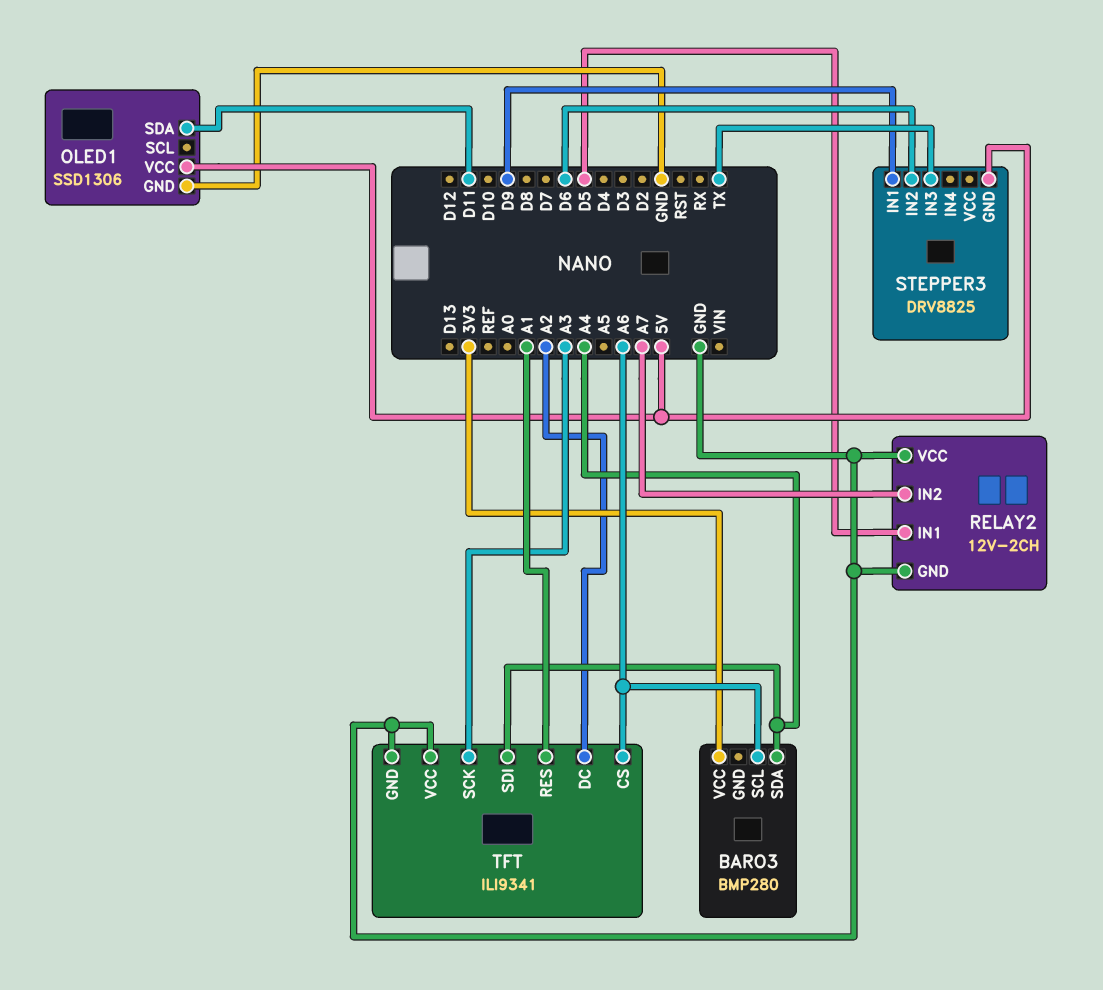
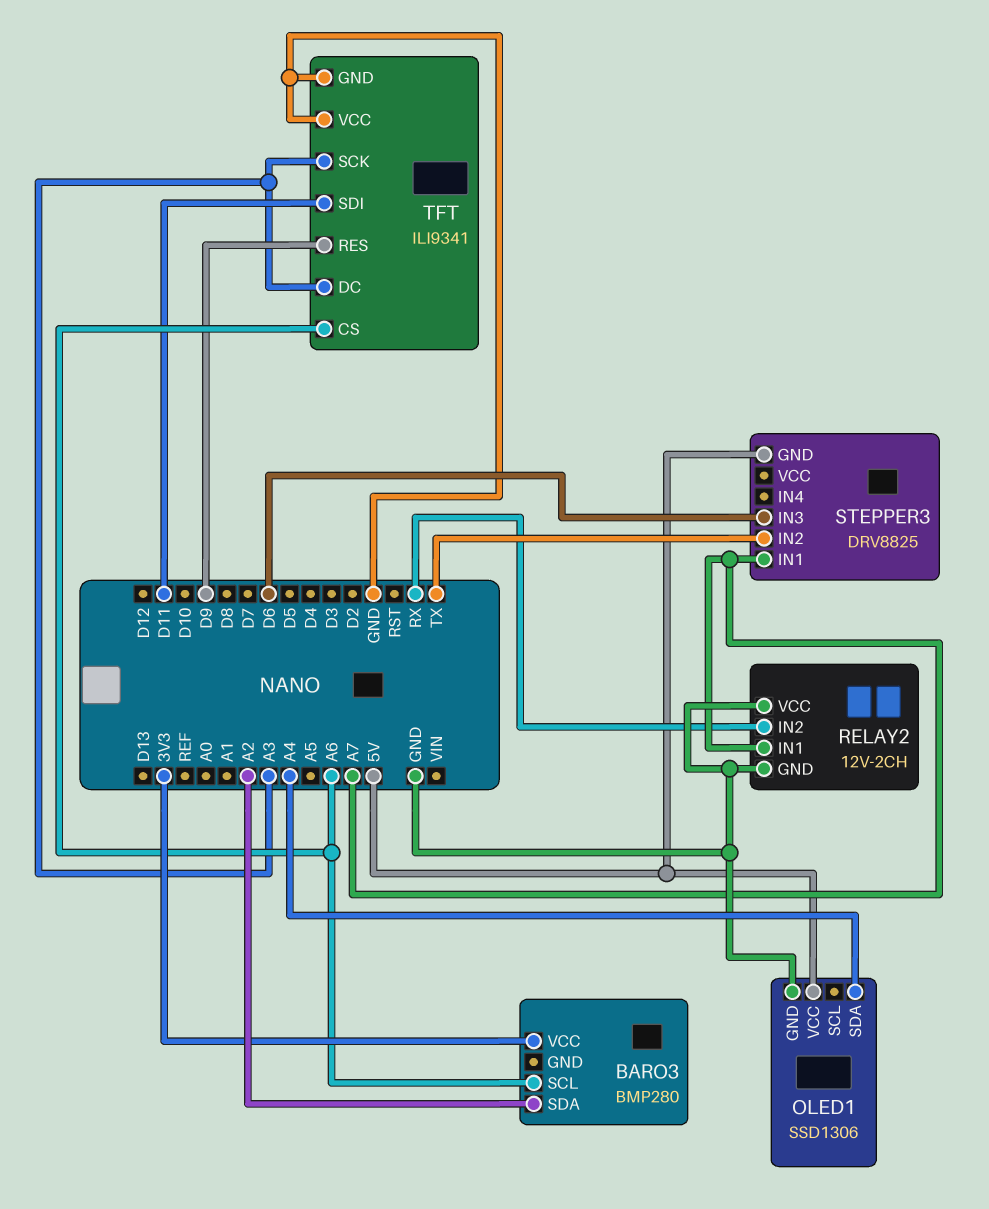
BARO3 pin SDA: A4 -> A2
OLED1 pin SDA: D11 -> A4
RELAY2 pin IN1: D5 -> A7
RELAY2 pin IN2: A7 -> RX
STEPPER3 pin IN1: D9 -> A7
STEPPER3 pin IN2: D6 -> TX
STEPPER3 pin IN3: TX -> D6
TFT pin DC: A2 -> A3
TFT pin RES: A1 -> D9
TFT pin SDI: A4 -> D11

